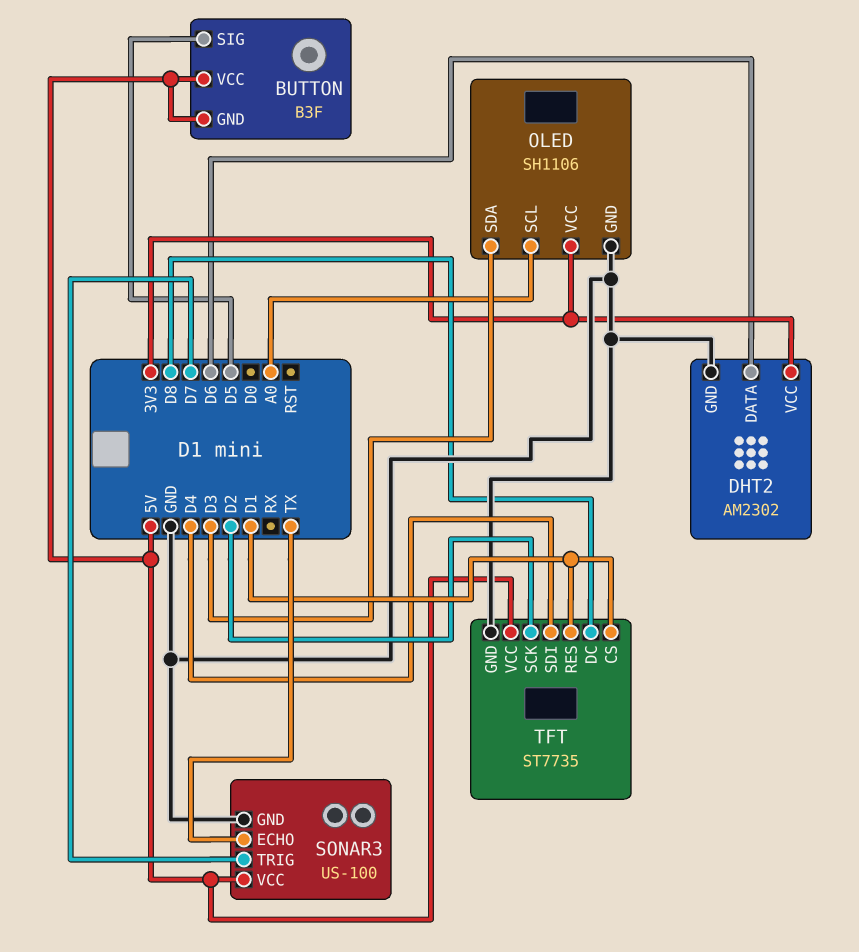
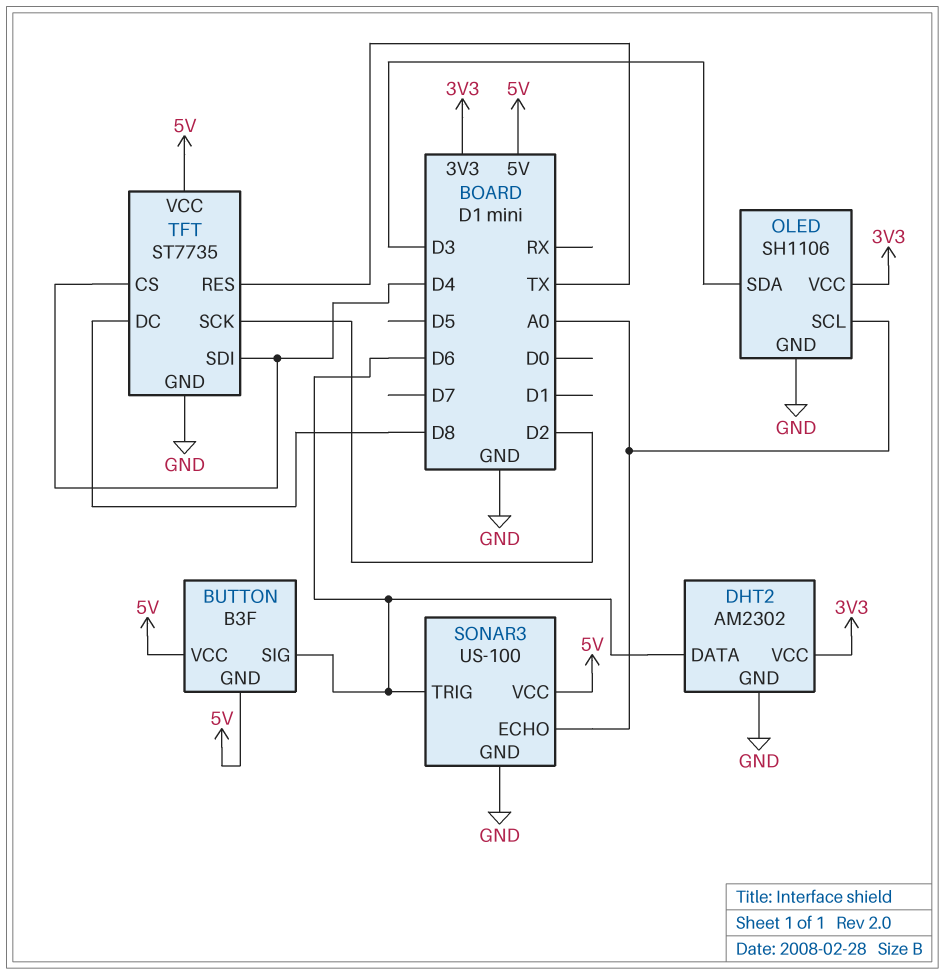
BUTTON pin SIG: D5 -> D6
SONAR3 pin ECHO: TX -> A0
SONAR3 pin TRIG: D7 -> D6
TFT pin CS: D1 -> D4
TFT pin RES: D1 -> TX

